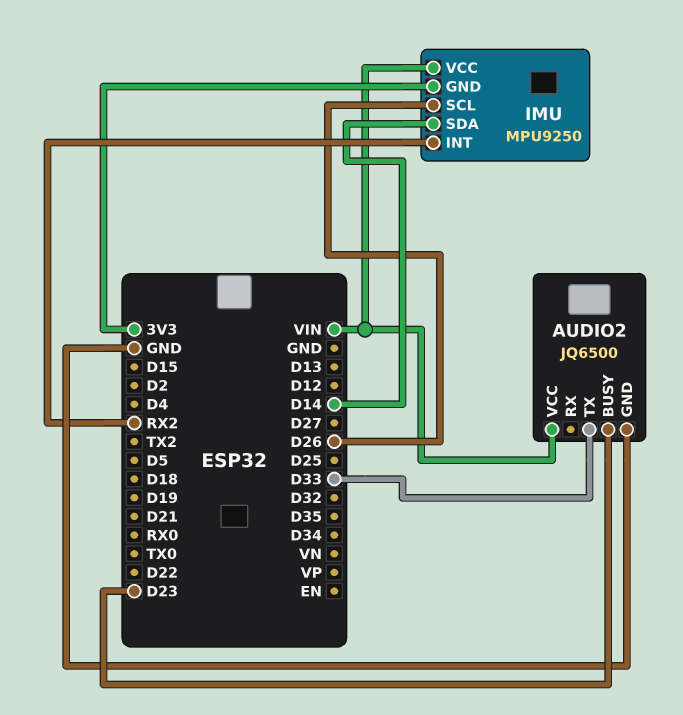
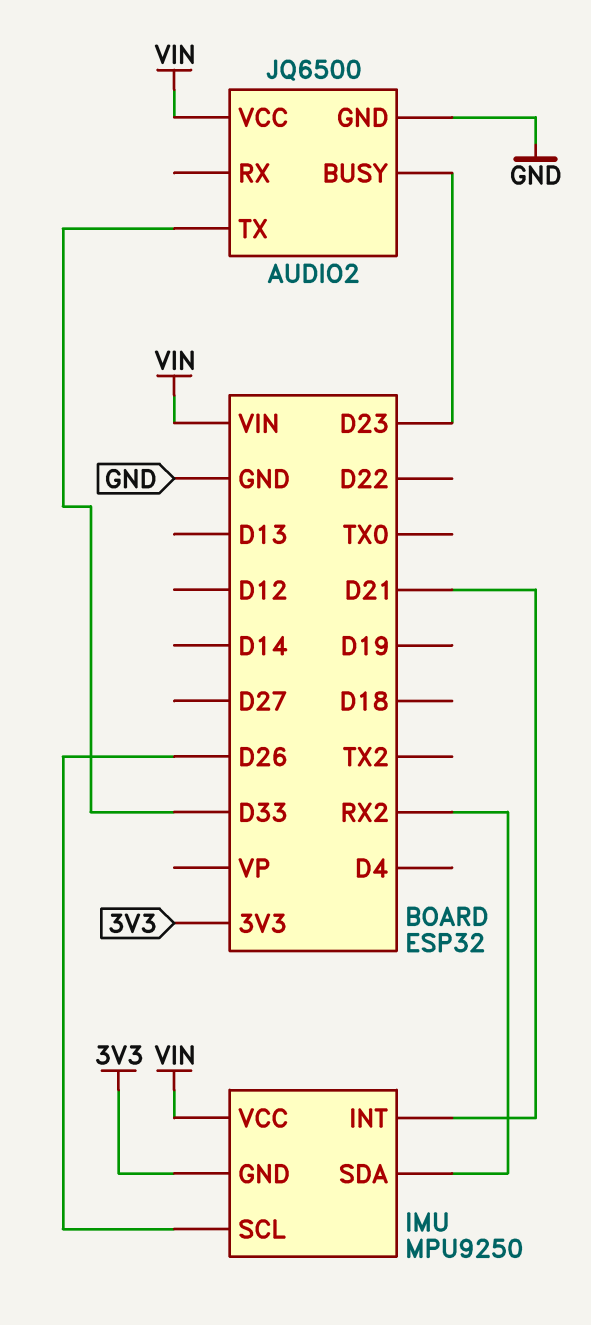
IMU pin INT: RX2 -> D21
IMU pin SDA: D14 -> RX2

